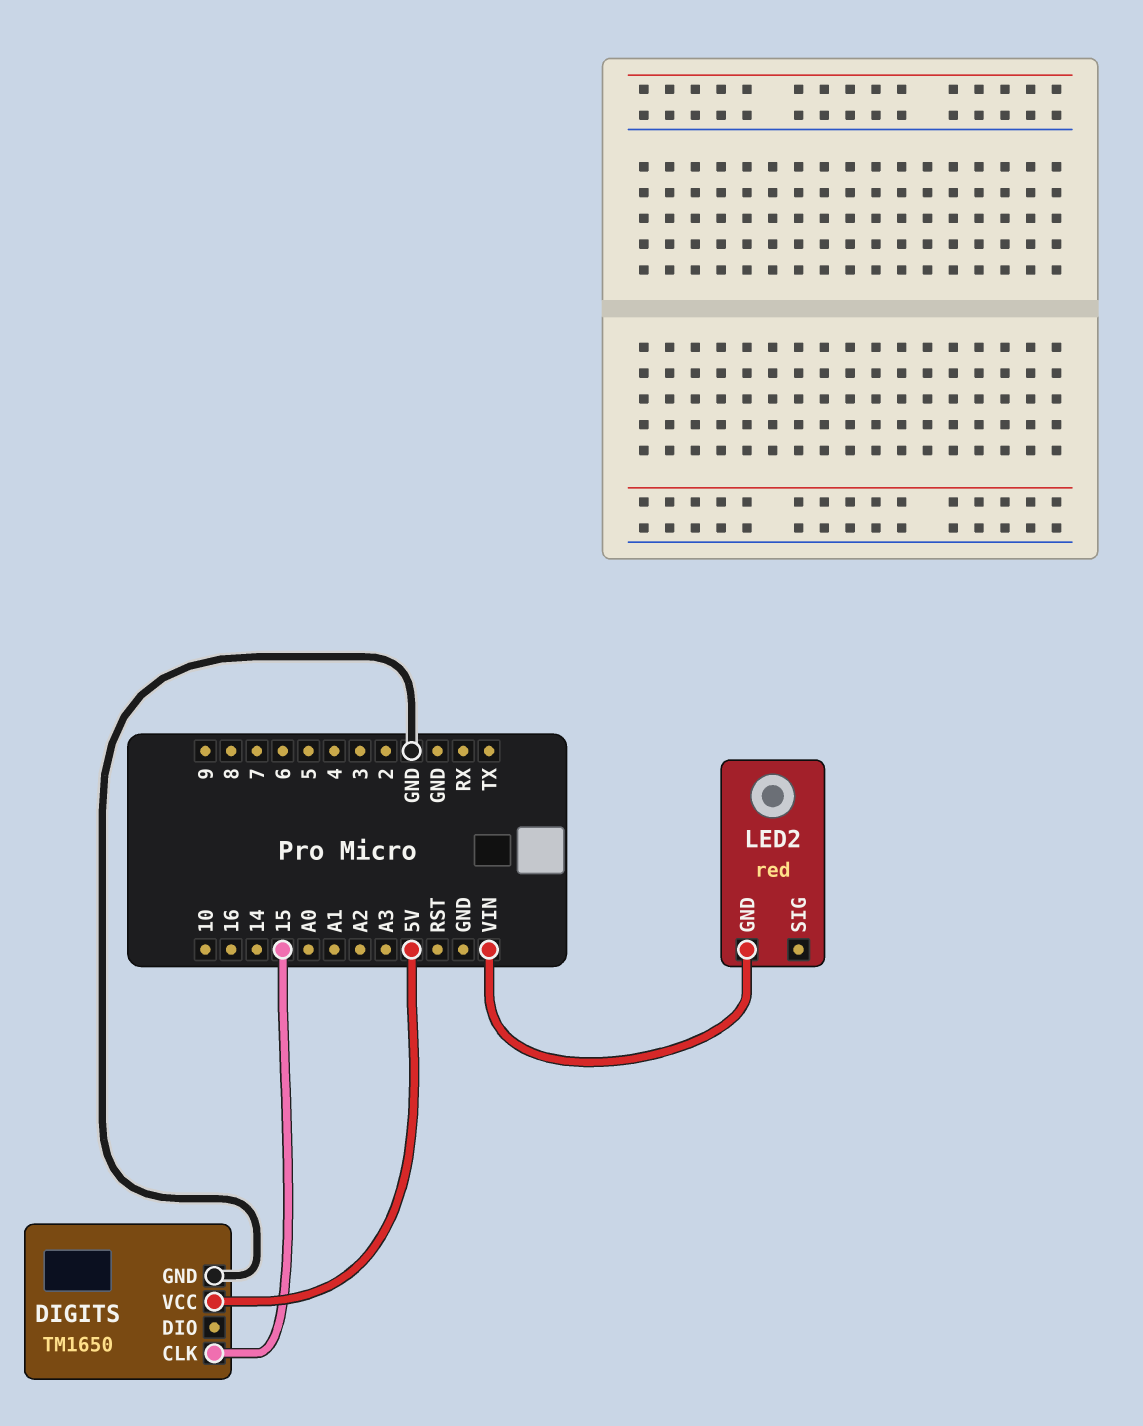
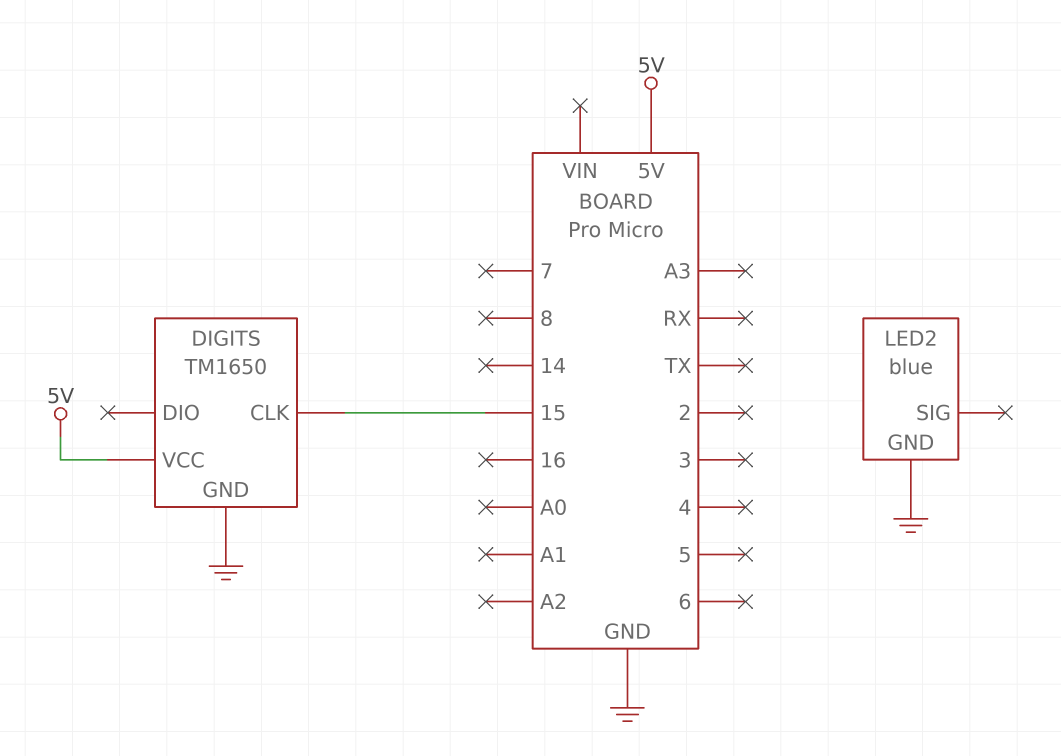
LED2: red -> blue
LED2 pin GND: VIN -> GND

